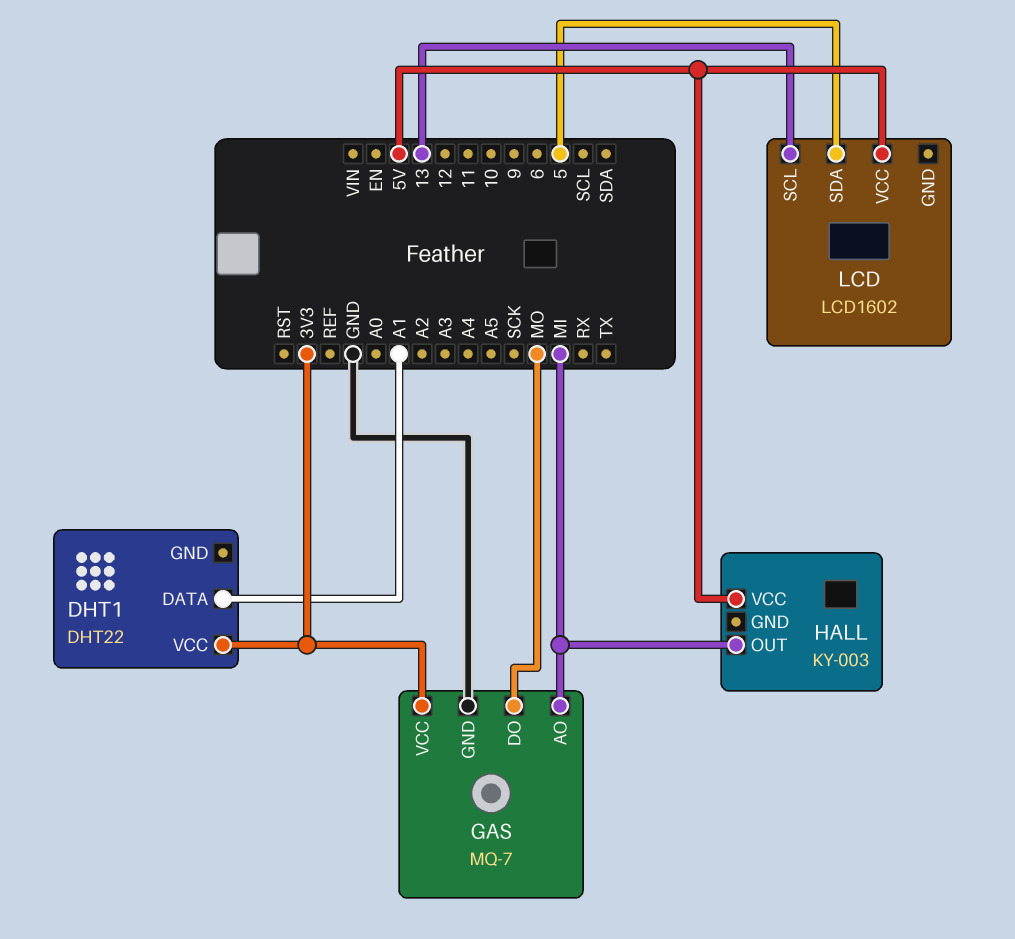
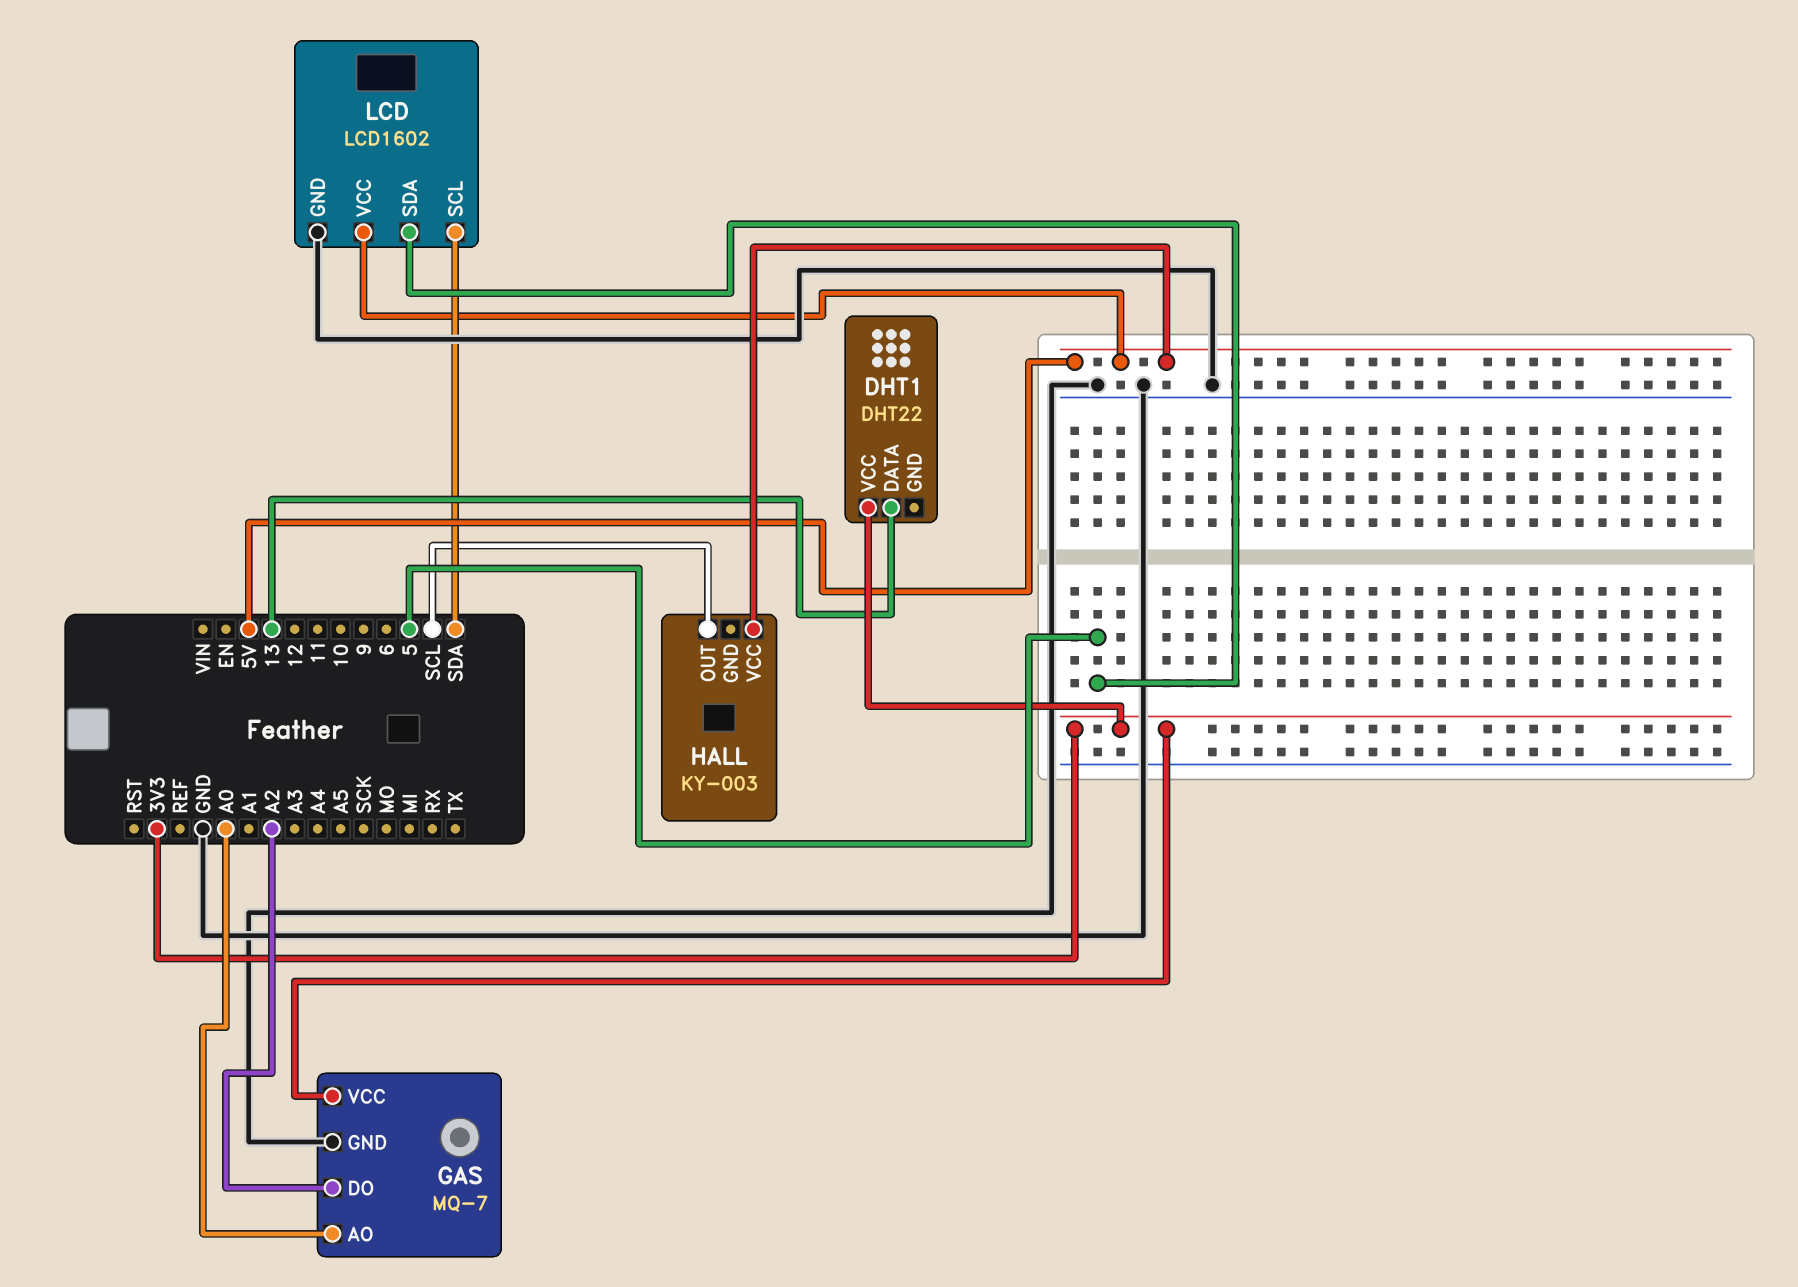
DHT1 pin DATA: A1 -> 13
GAS pin AO: MI -> A0
GAS pin DO: MO -> A2
HALL pin OUT: MI -> SCL
LCD pin GND: none -> GND
LCD pin SCL: 13 -> SDA

